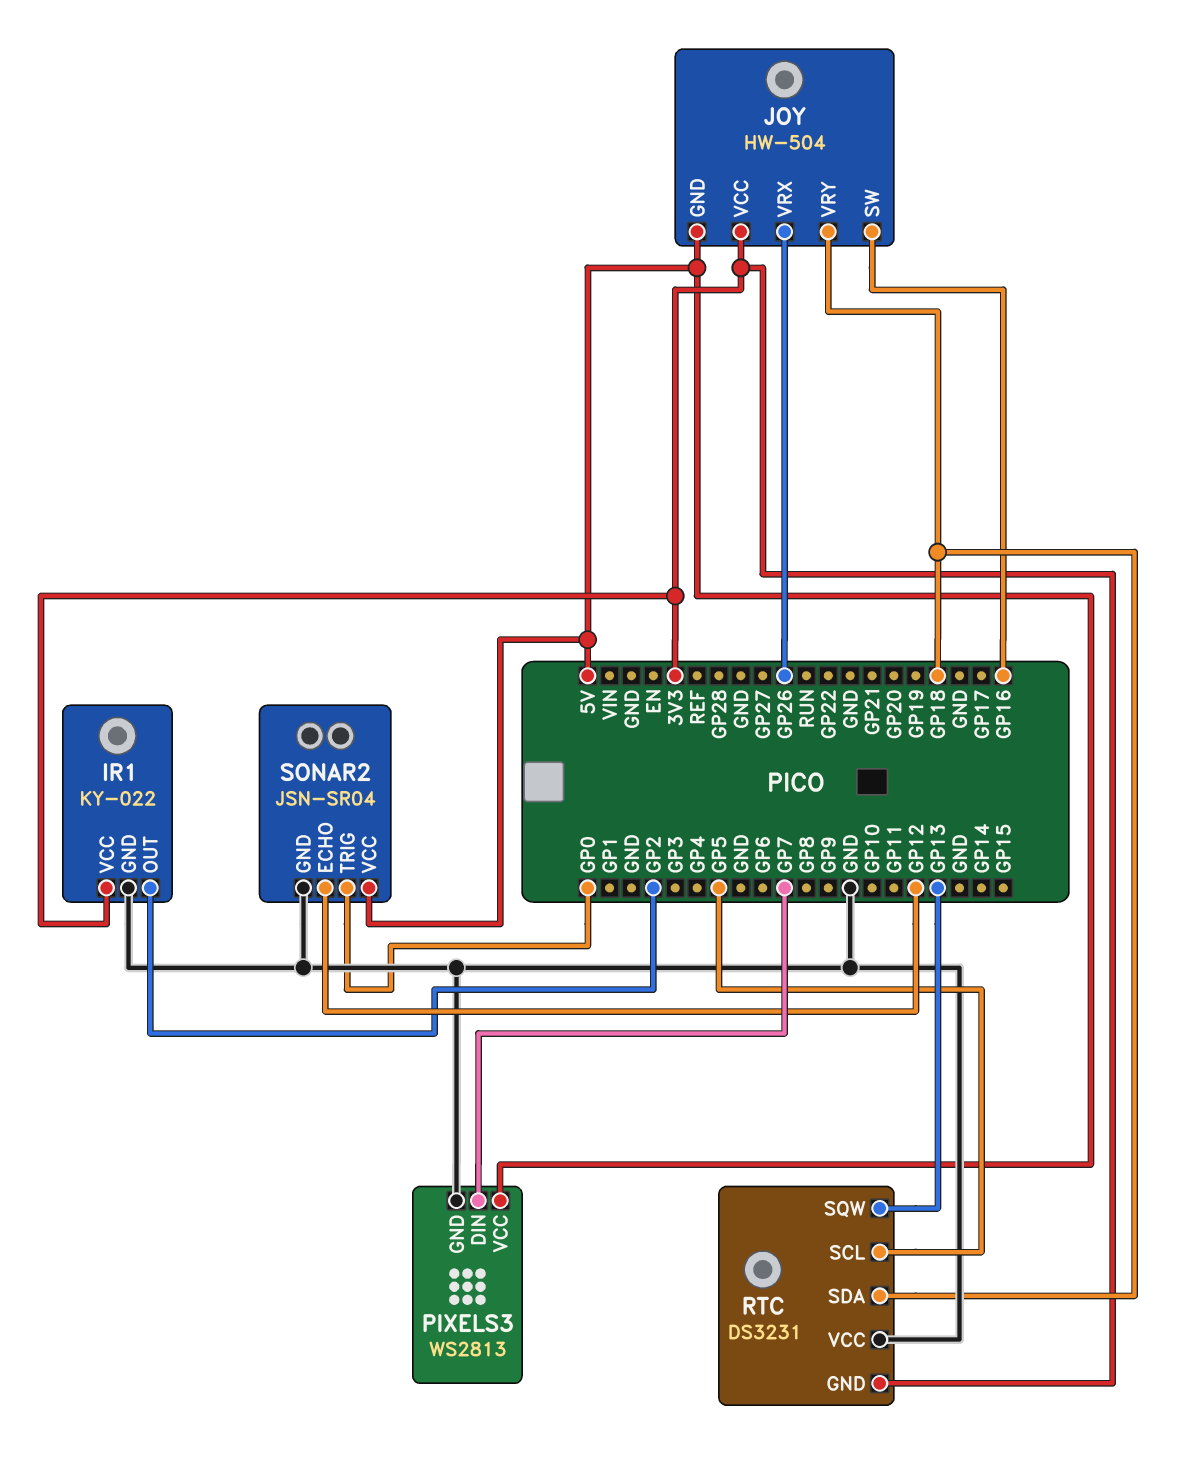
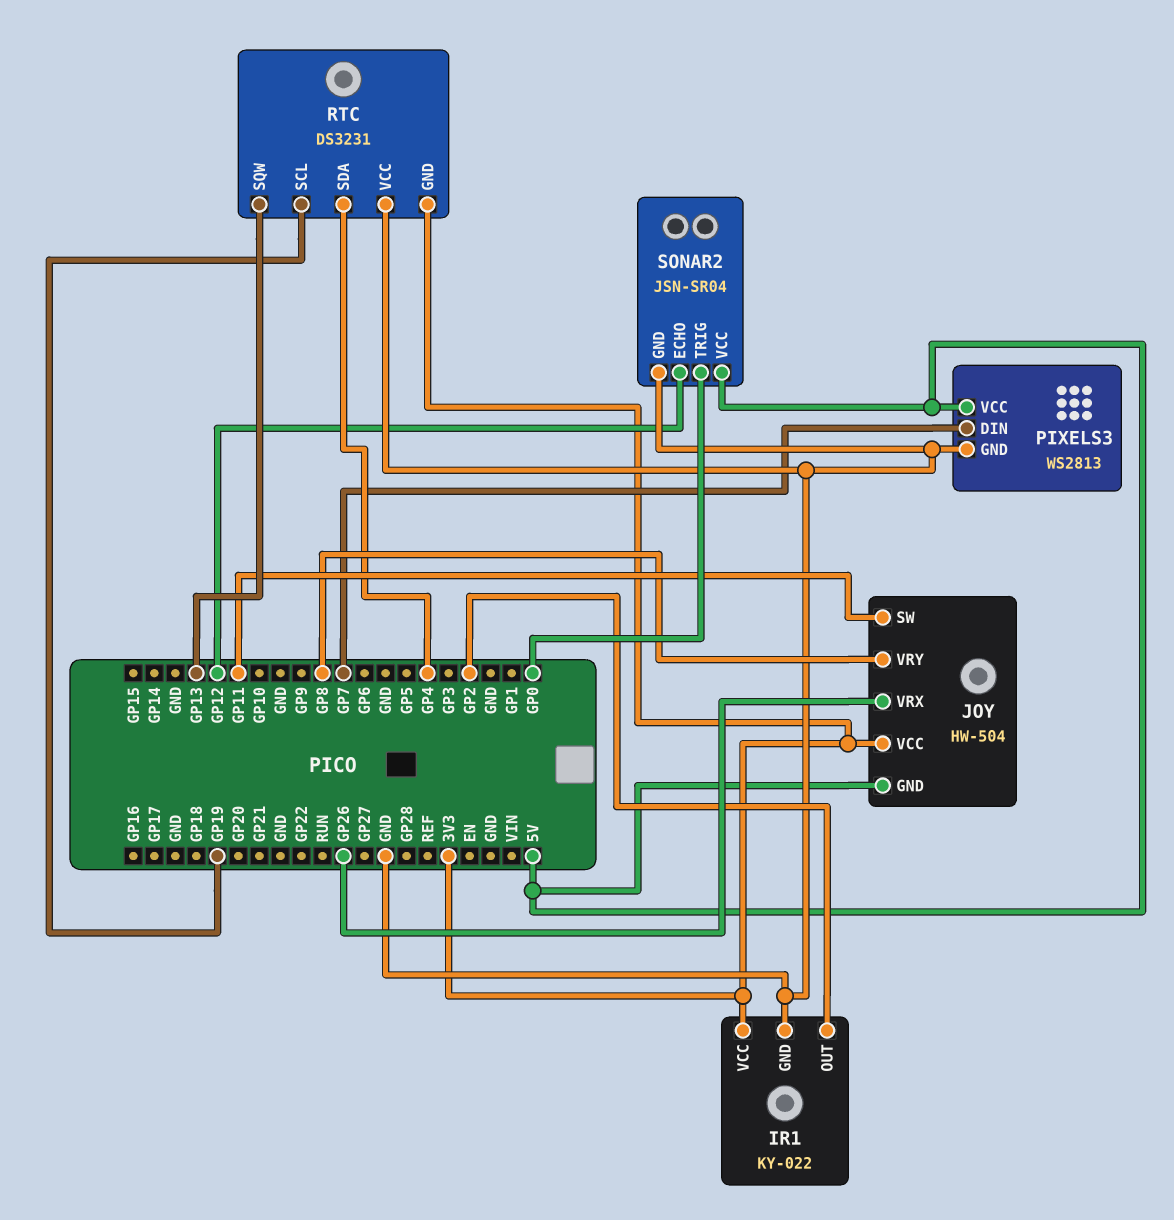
JOY pin SW: GP16 -> GP11
JOY pin VRY: GP18 -> GP8
RTC pin SCL: GP5 -> GP19
RTC pin SDA: GP18 -> GP4

